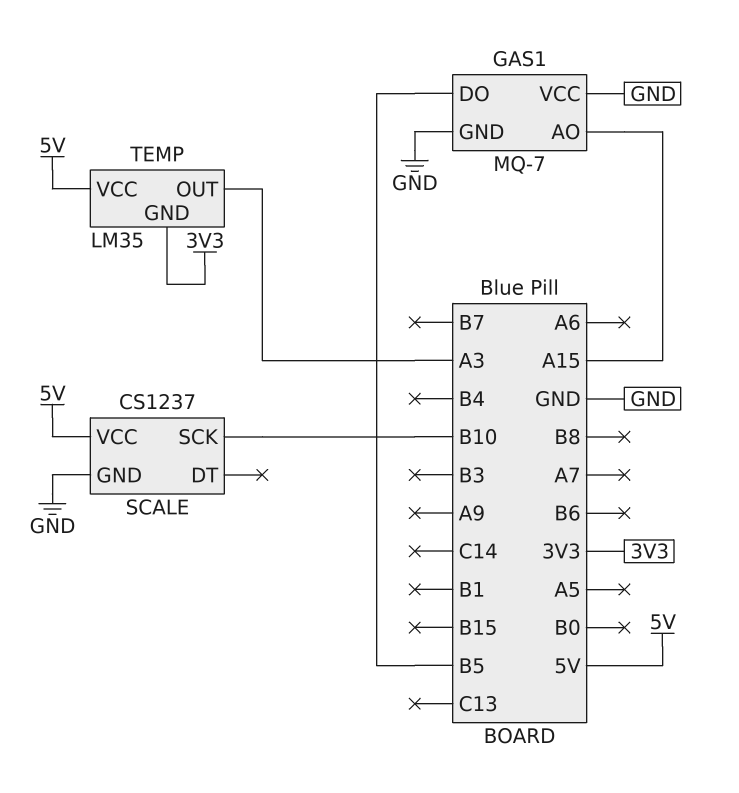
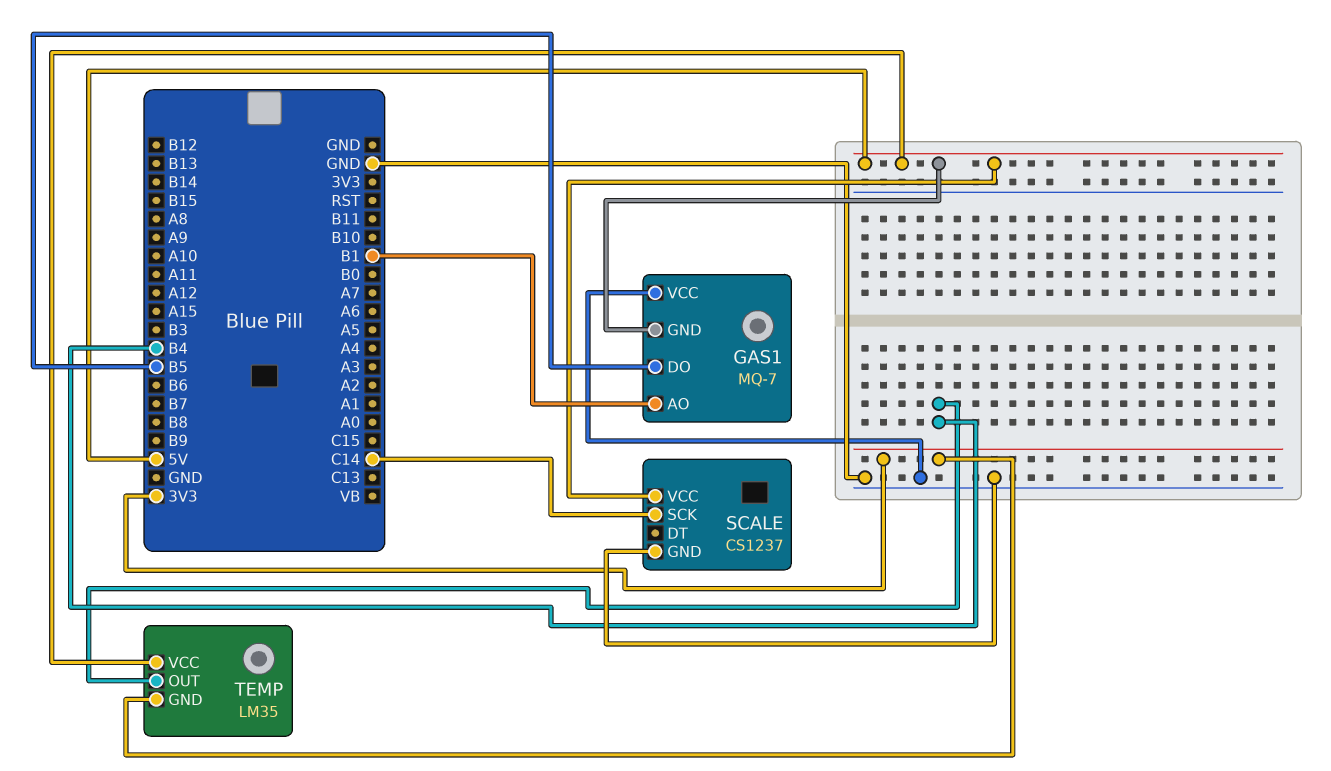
GAS1 pin AO: A15 -> B1
GAS1 pin GND: GND -> 5V
SCALE pin SCK: B10 -> C14
TEMP pin OUT: A3 -> B4

